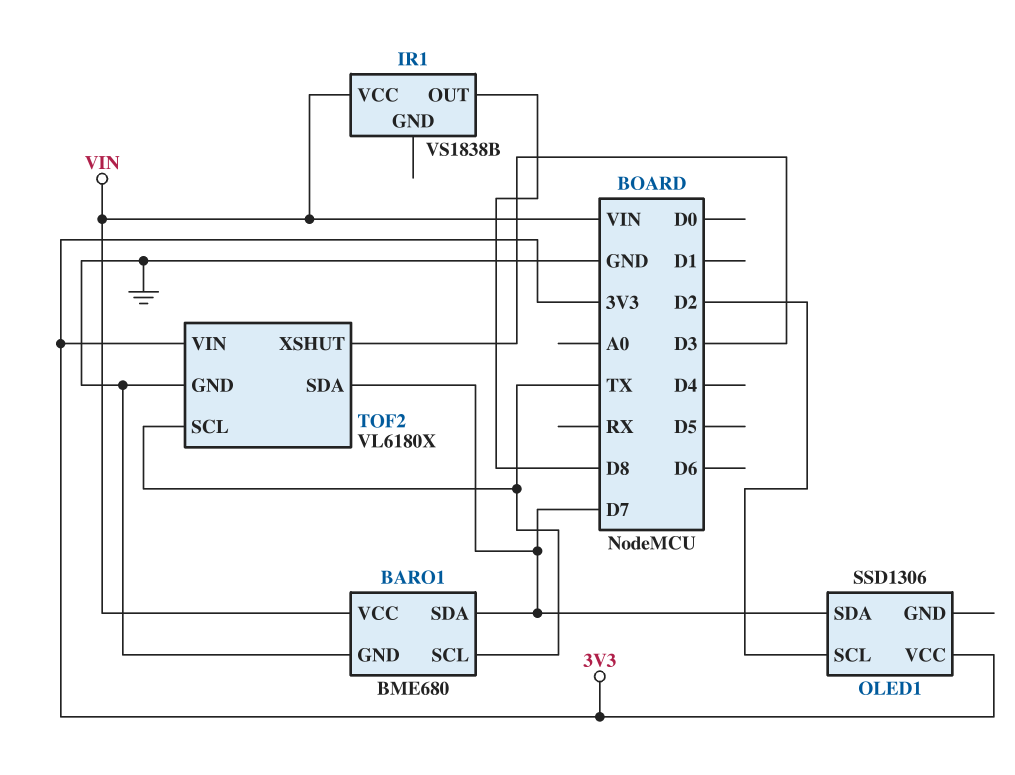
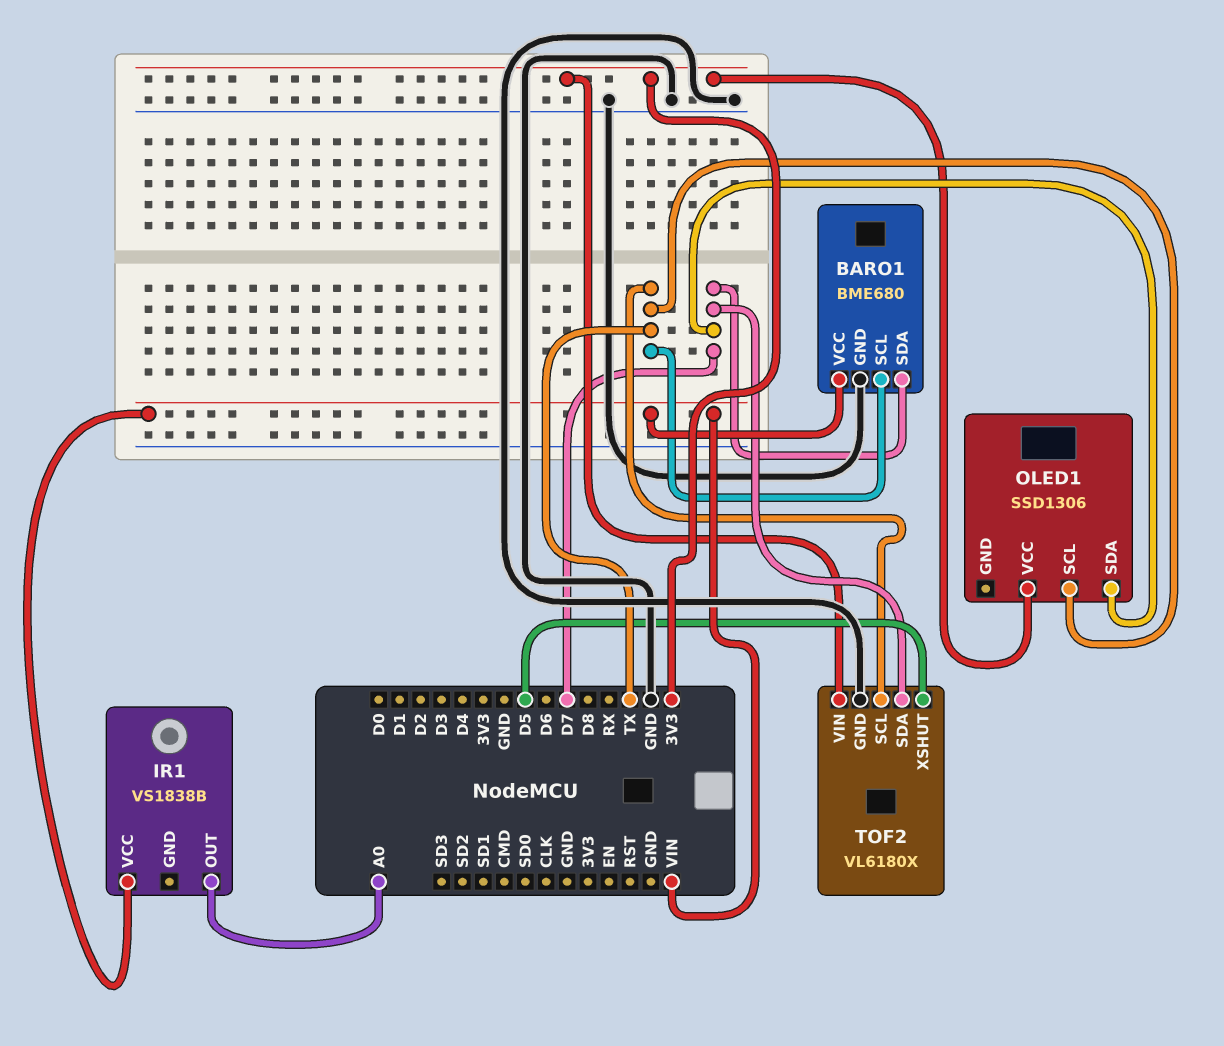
IR1 pin OUT: D8 -> A0
OLED1 pin SCL: D2 -> TX
TOF2 pin XSHUT: D3 -> D5

